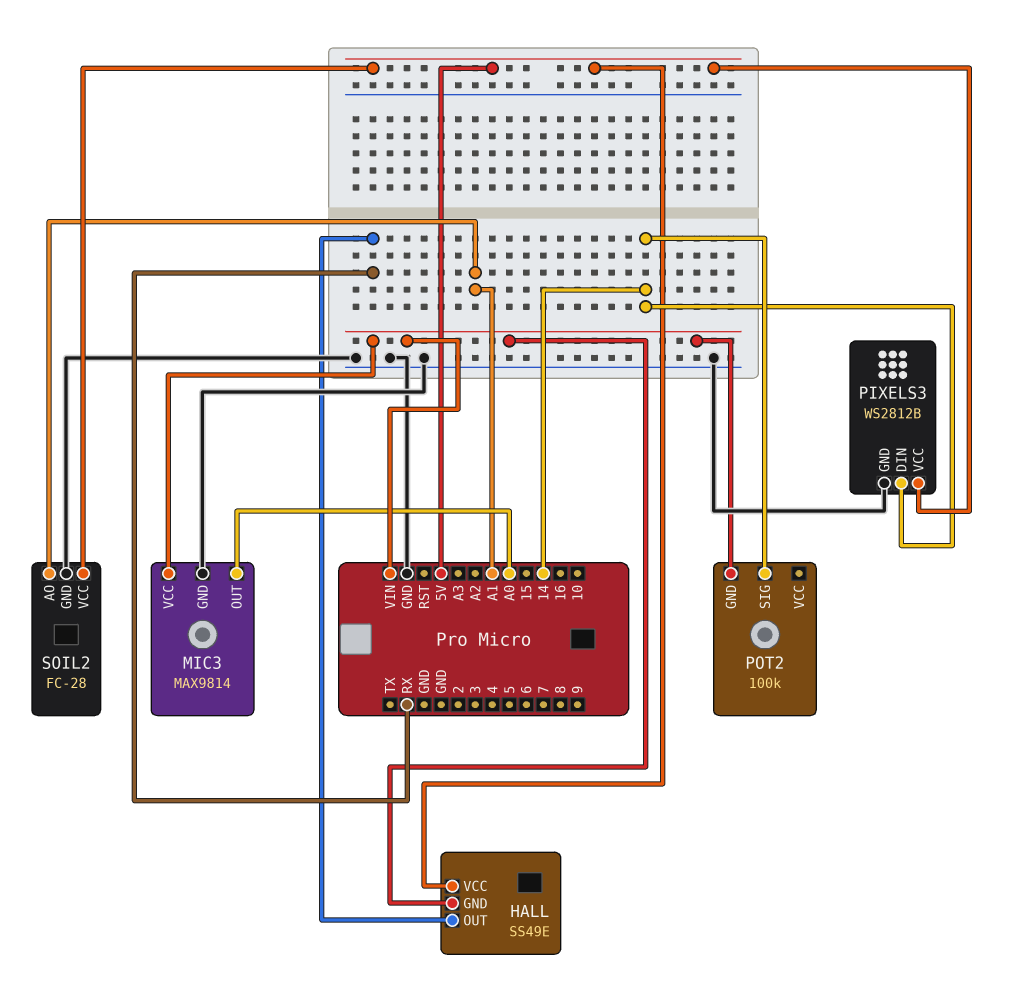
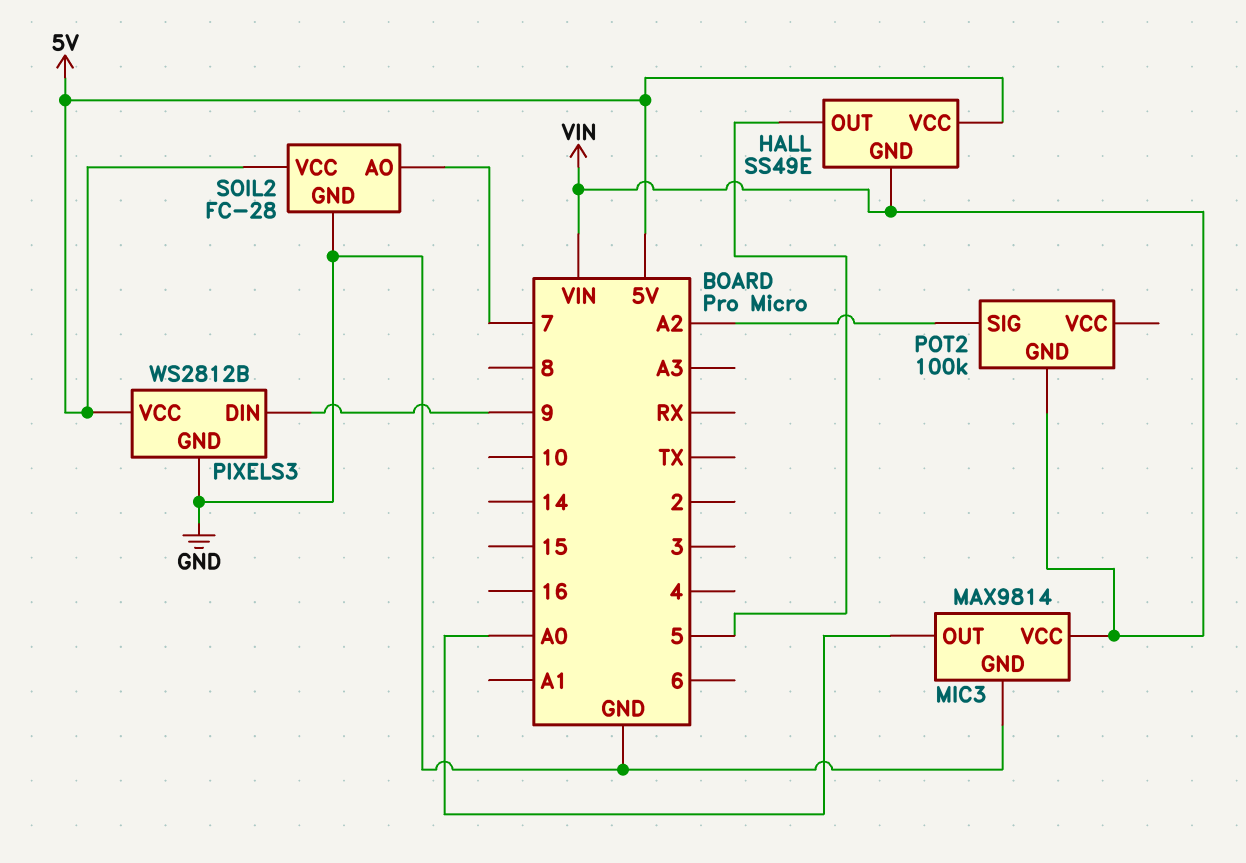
HALL pin OUT: RX -> 5
PIXELS3 pin DIN: 14 -> 9
POT2 pin SIG: 14 -> A2
SOIL2 pin AO: A1 -> 7

